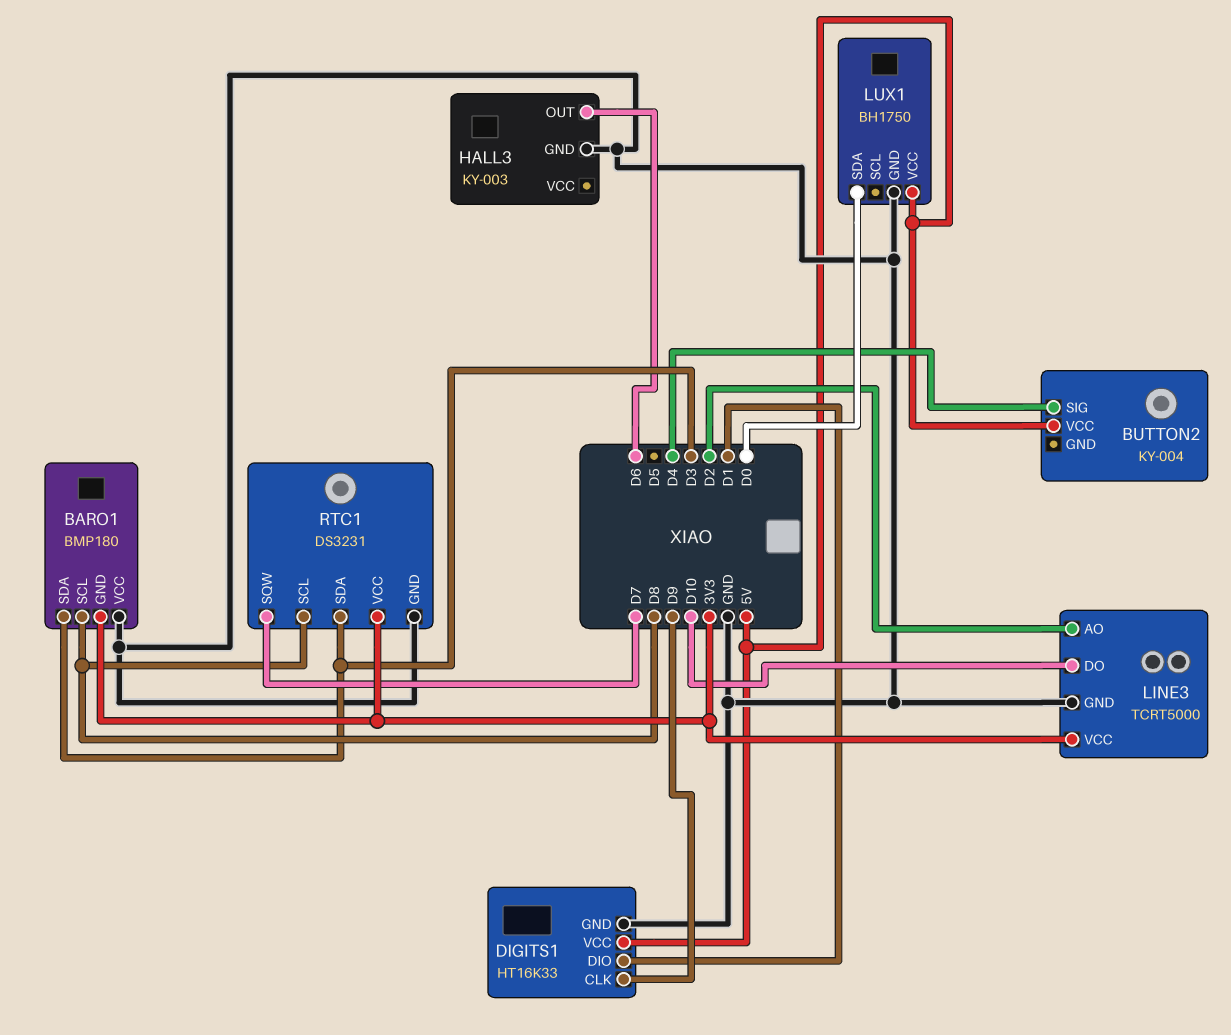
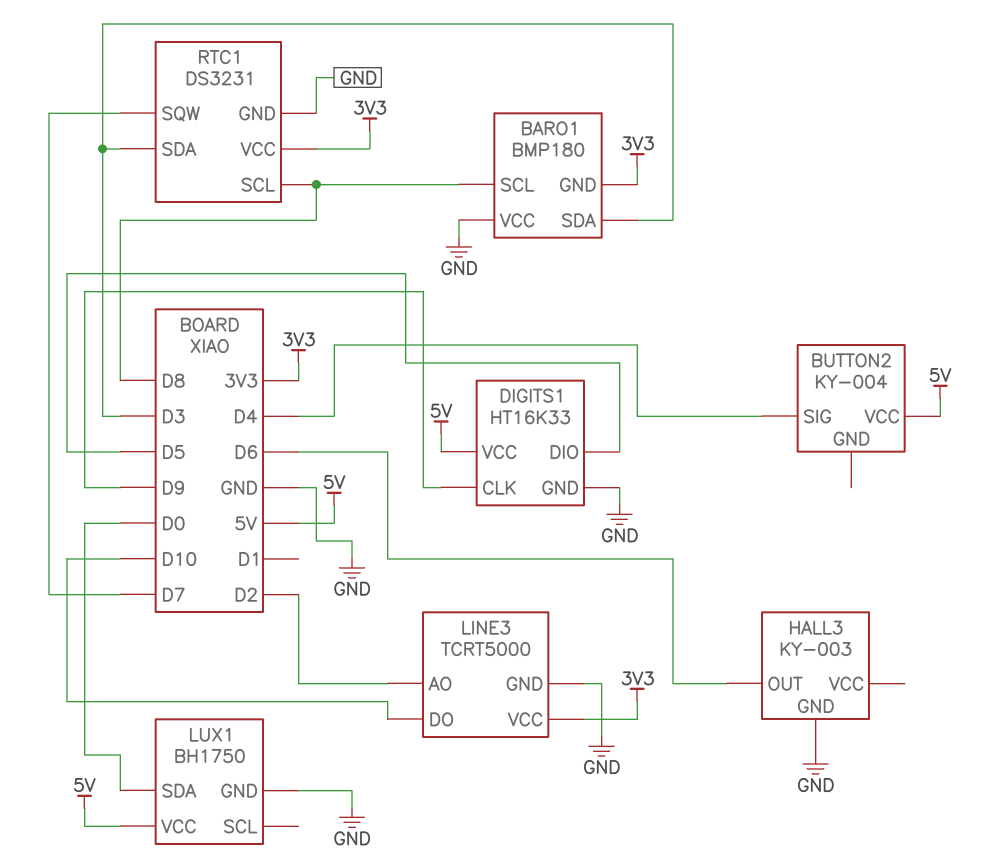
DIGITS1 pin DIO: D1 -> D5

